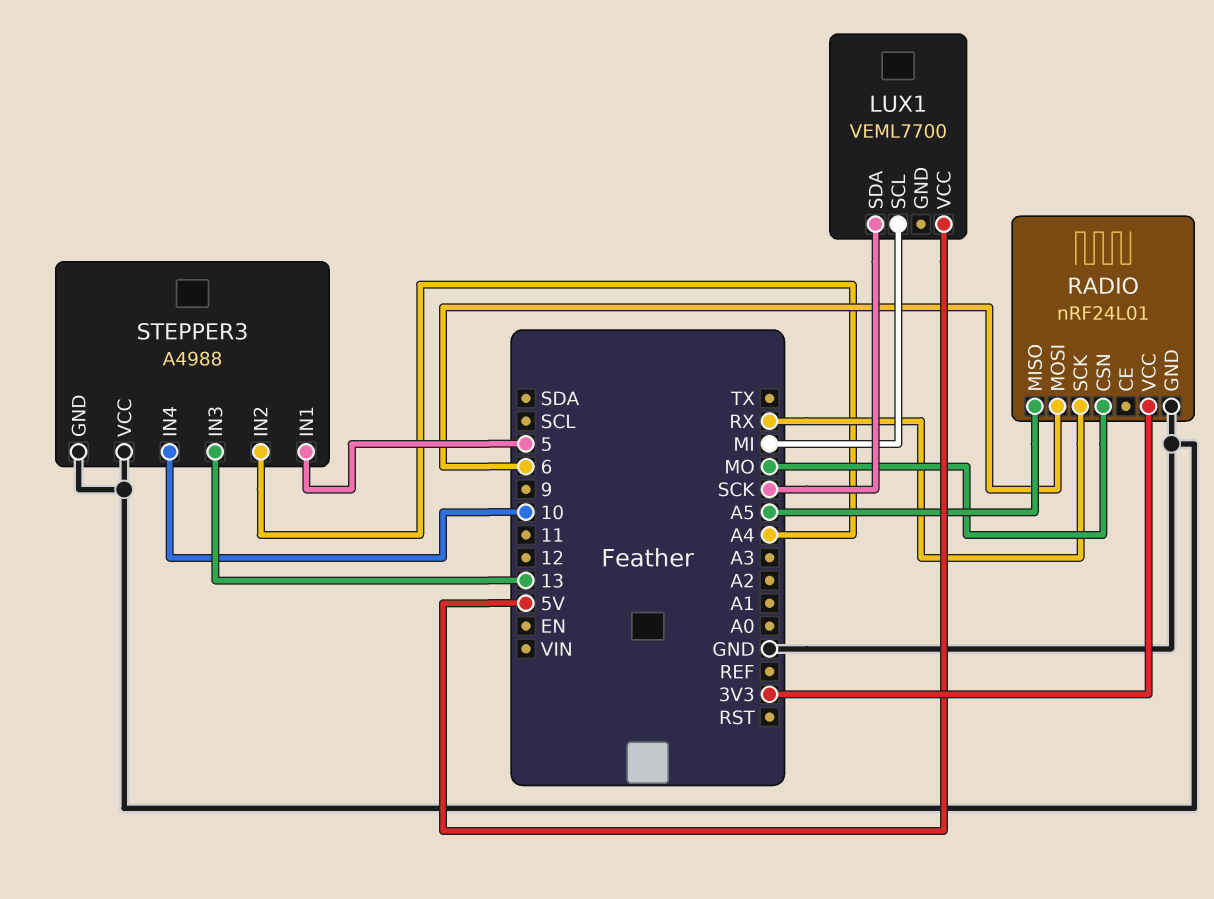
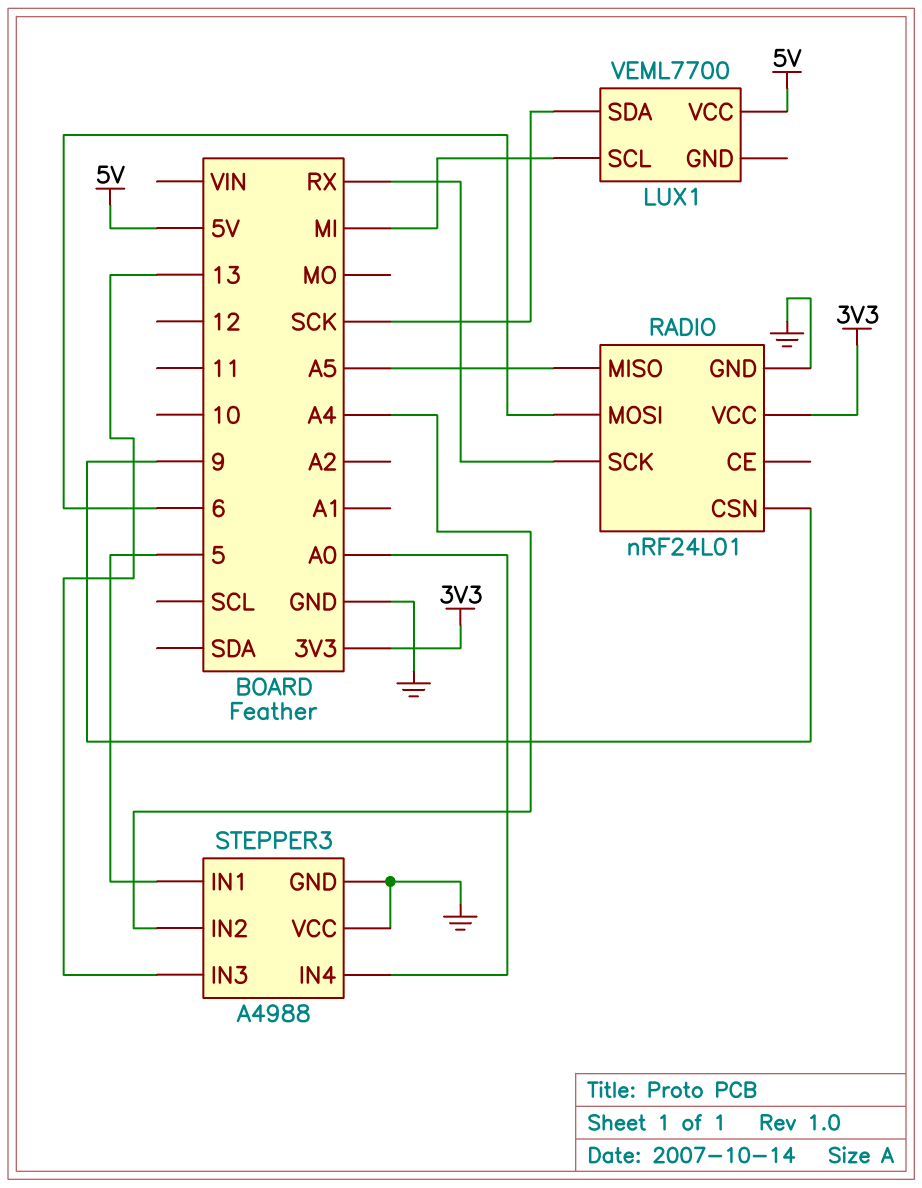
RADIO pin CSN: MO -> 9
STEPPER3 pin IN4: 10 -> A0

